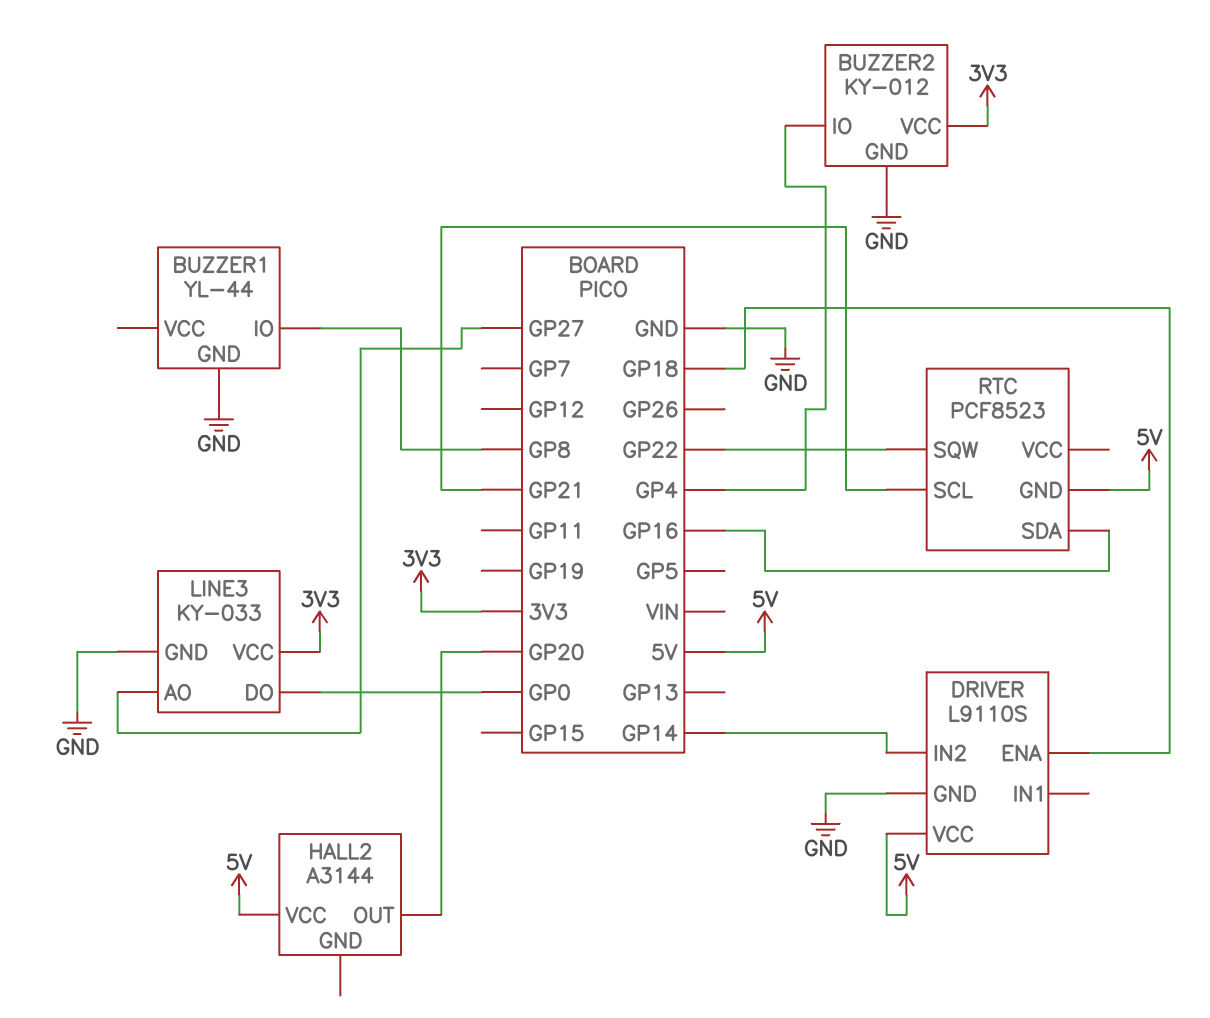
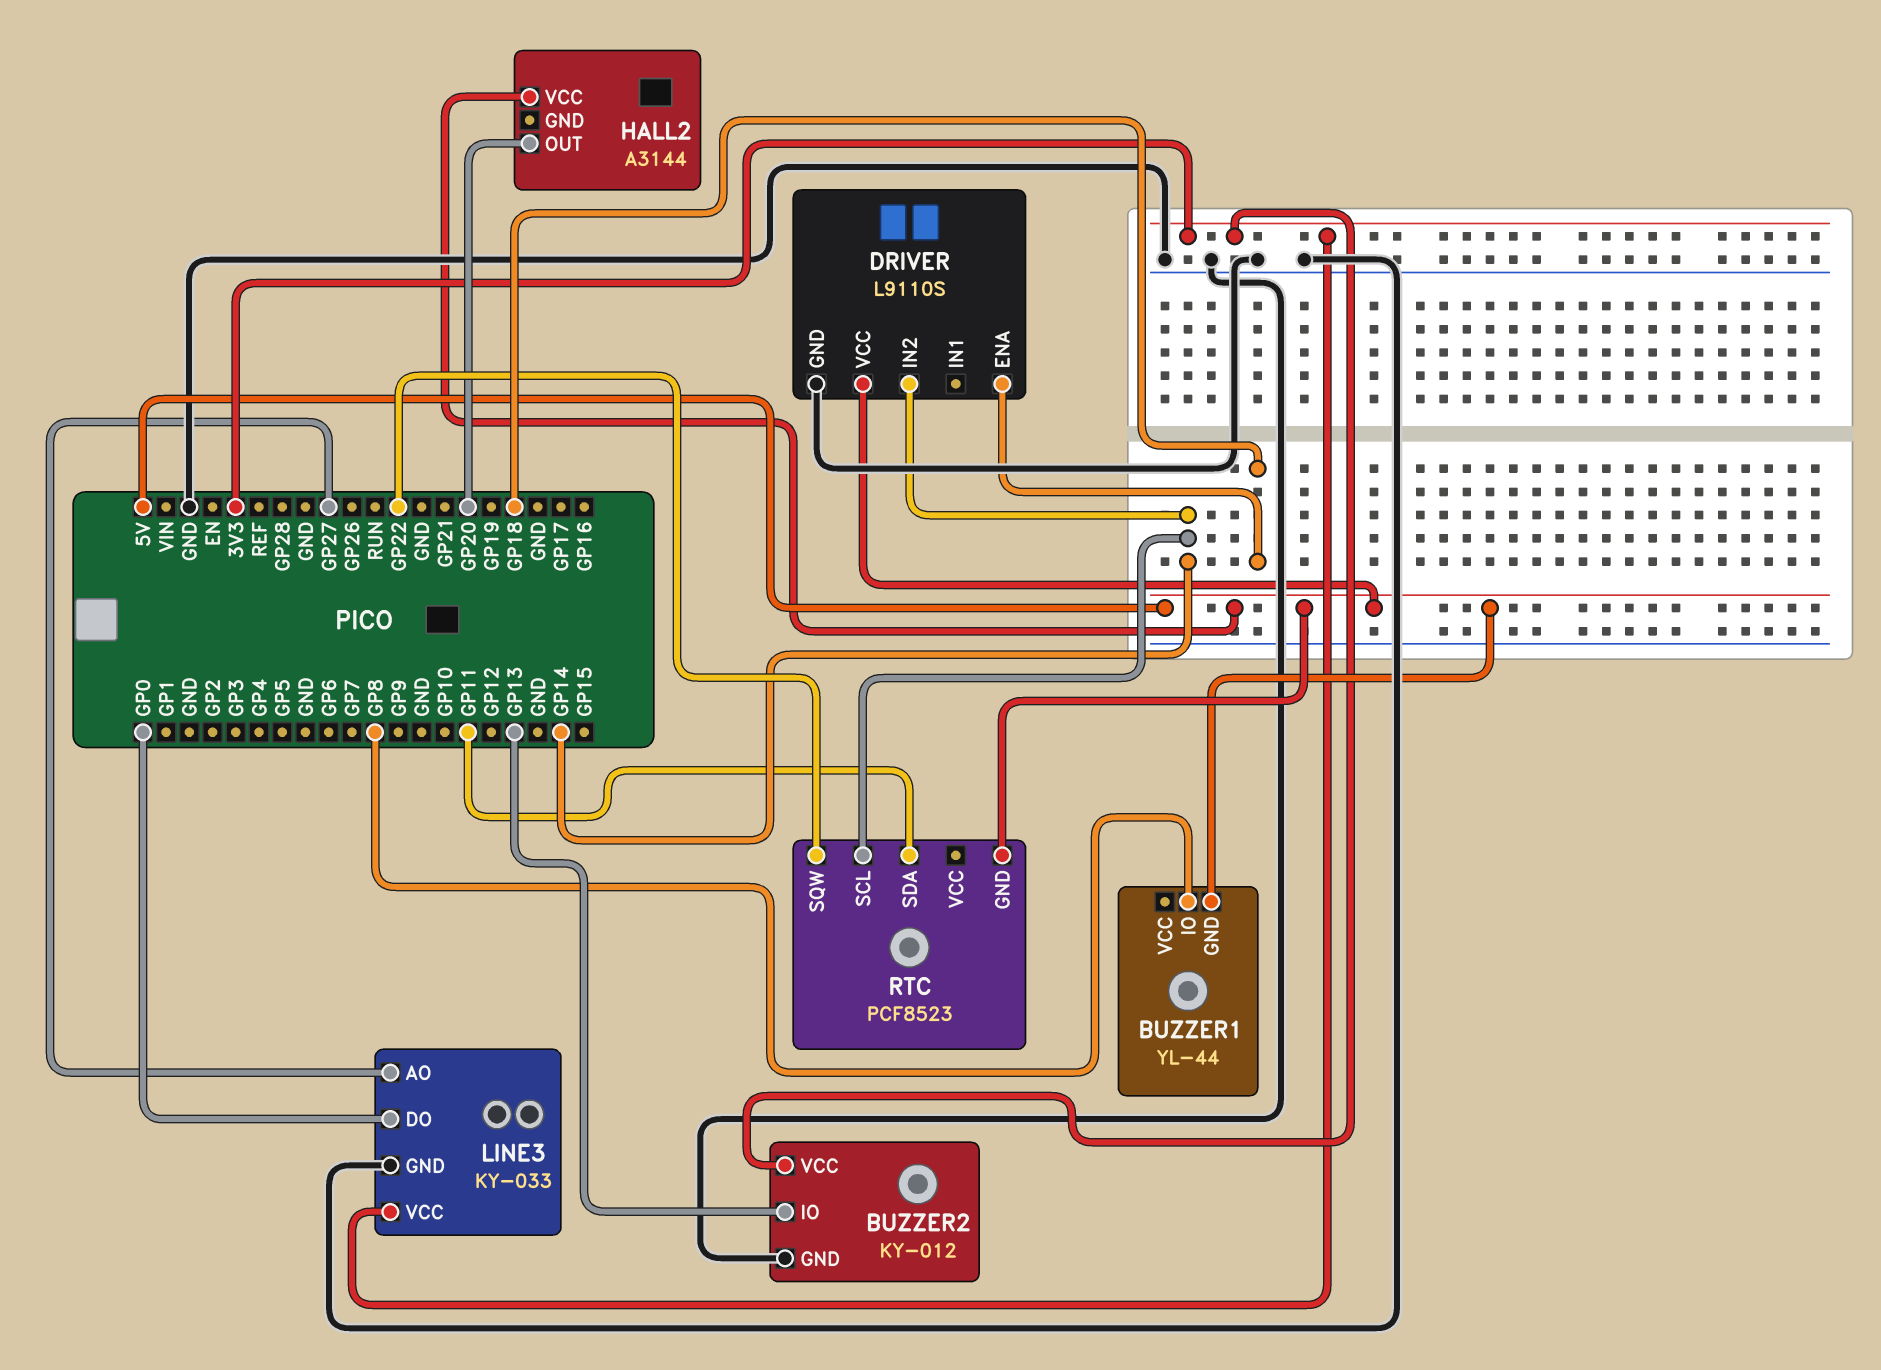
BUZZER1 pin GND: GND -> 5V
BUZZER2 pin IO: GP4 -> GP13
RTC pin SCL: GP21 -> GP14
RTC pin SDA: GP16 -> GP11

